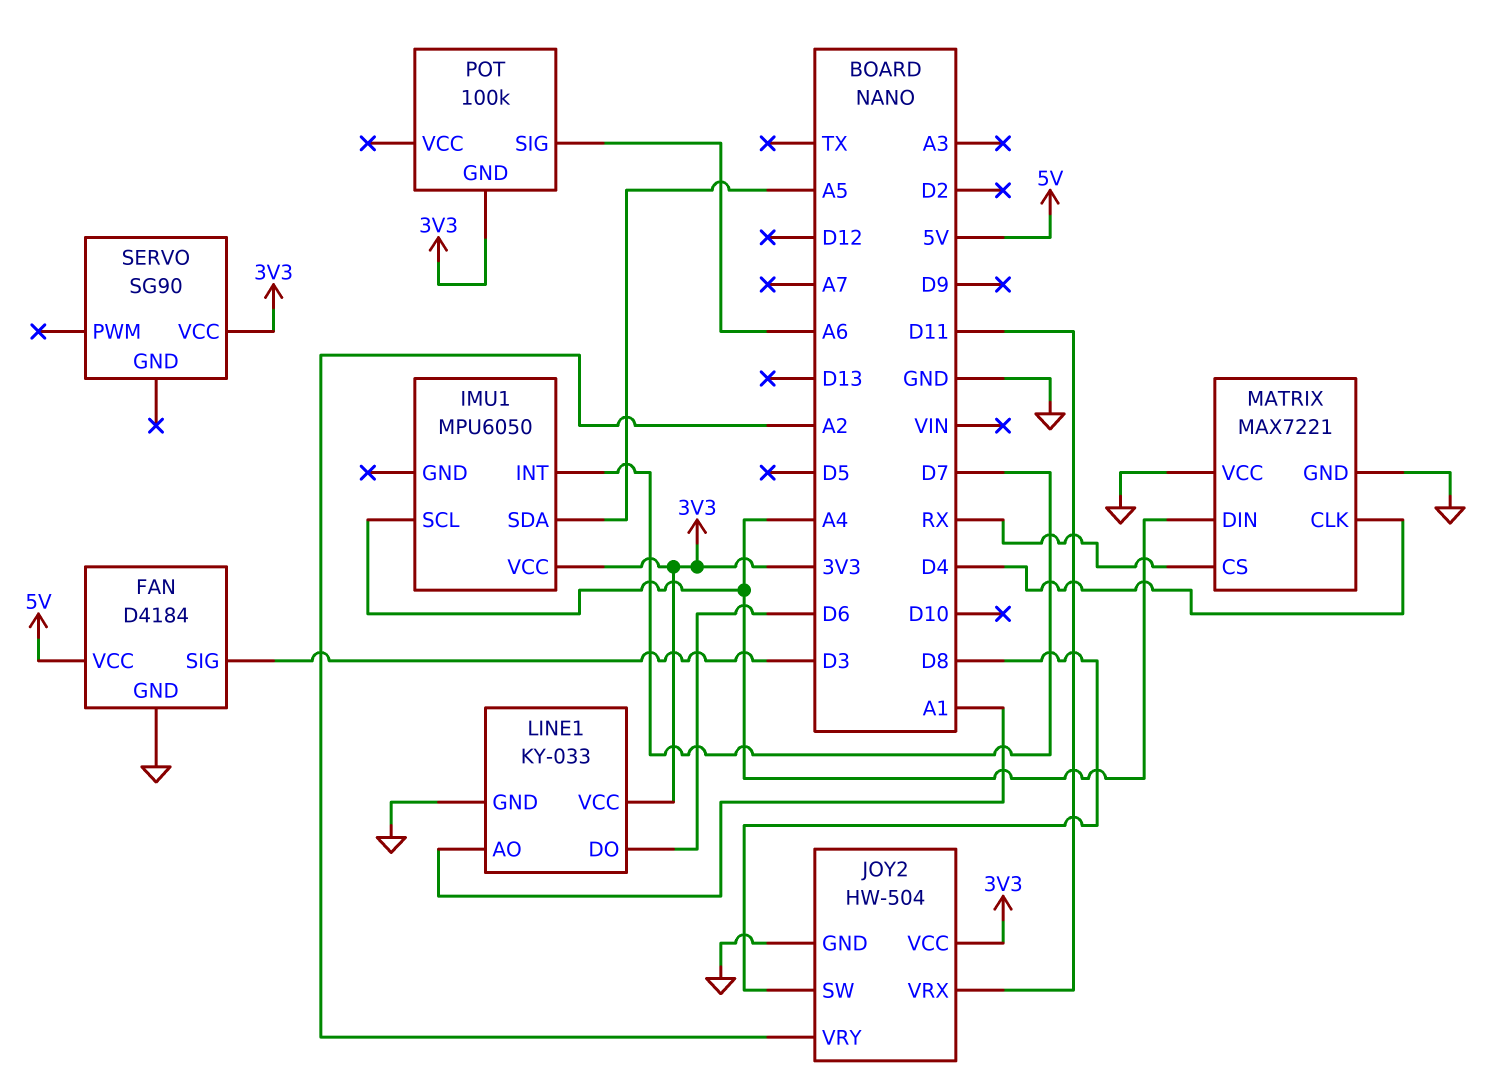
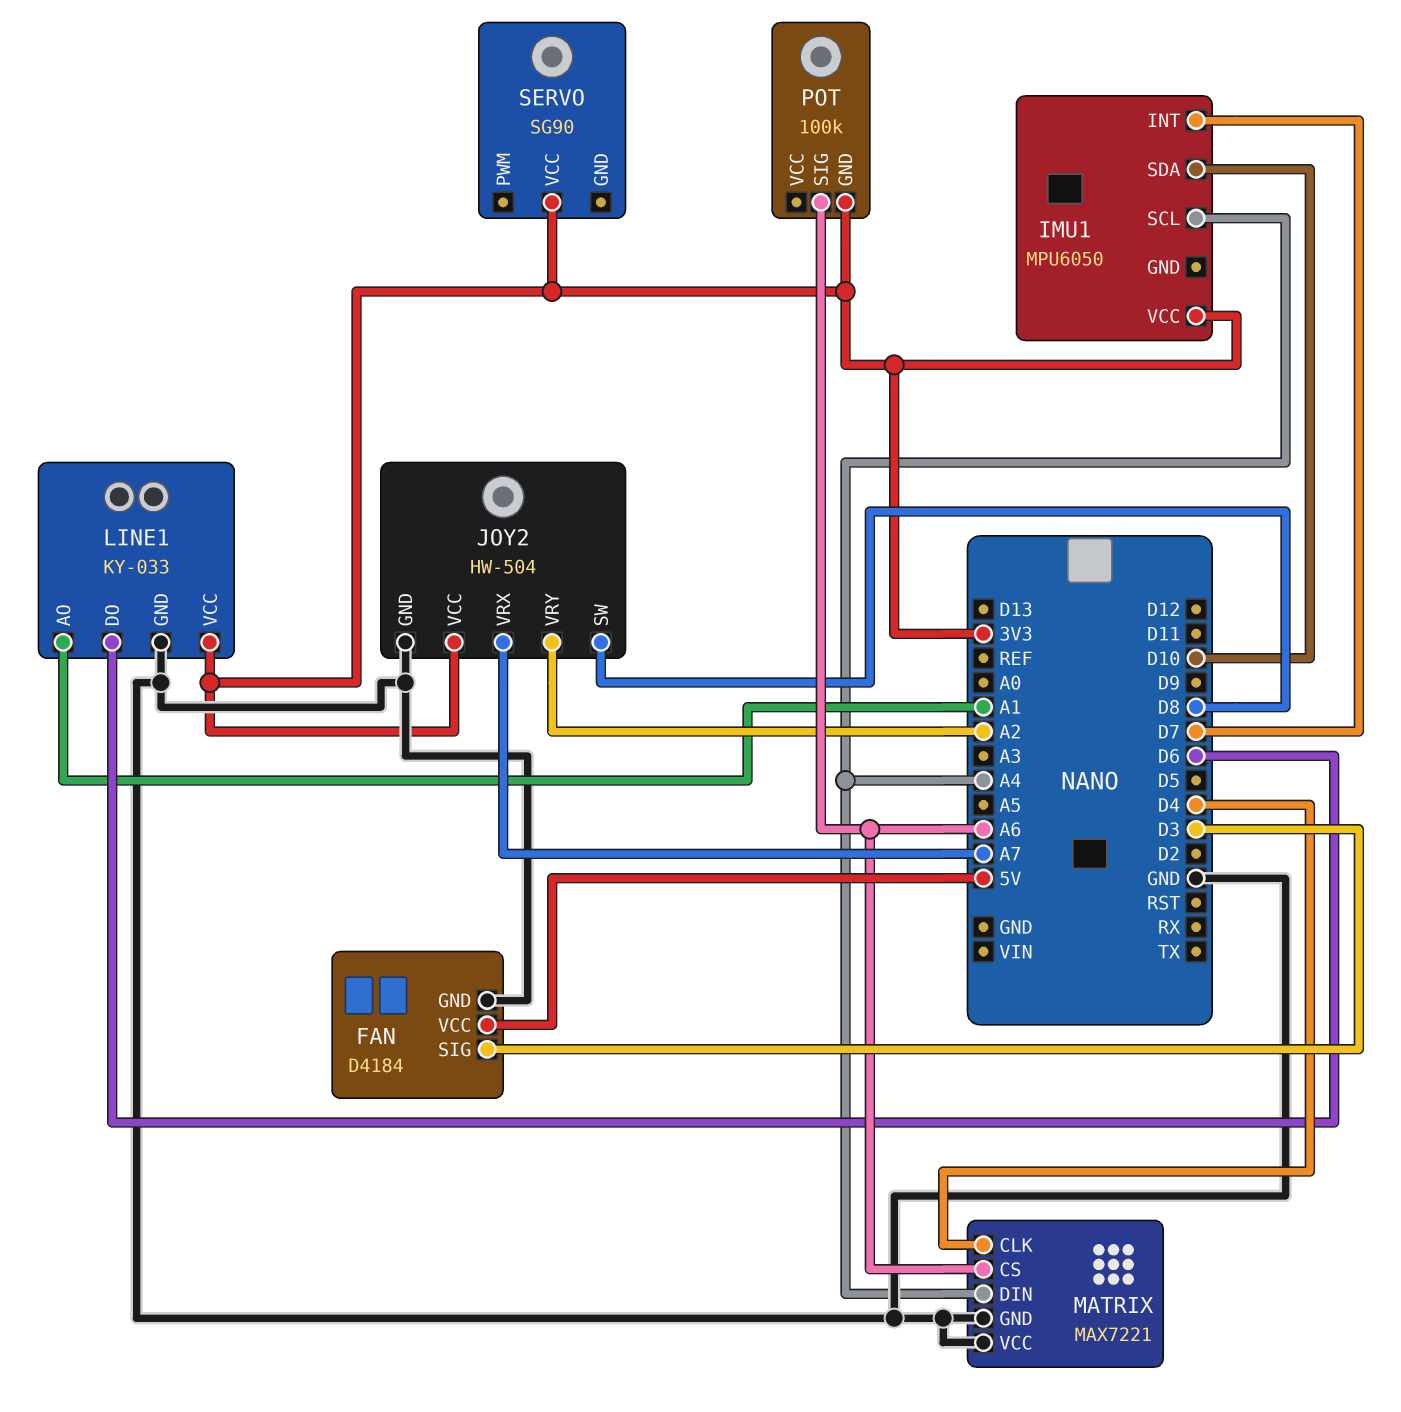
IMU1 pin SDA: A5 -> D10
JOY2 pin VRX: D11 -> A7
MATRIX pin CS: RX -> A6

